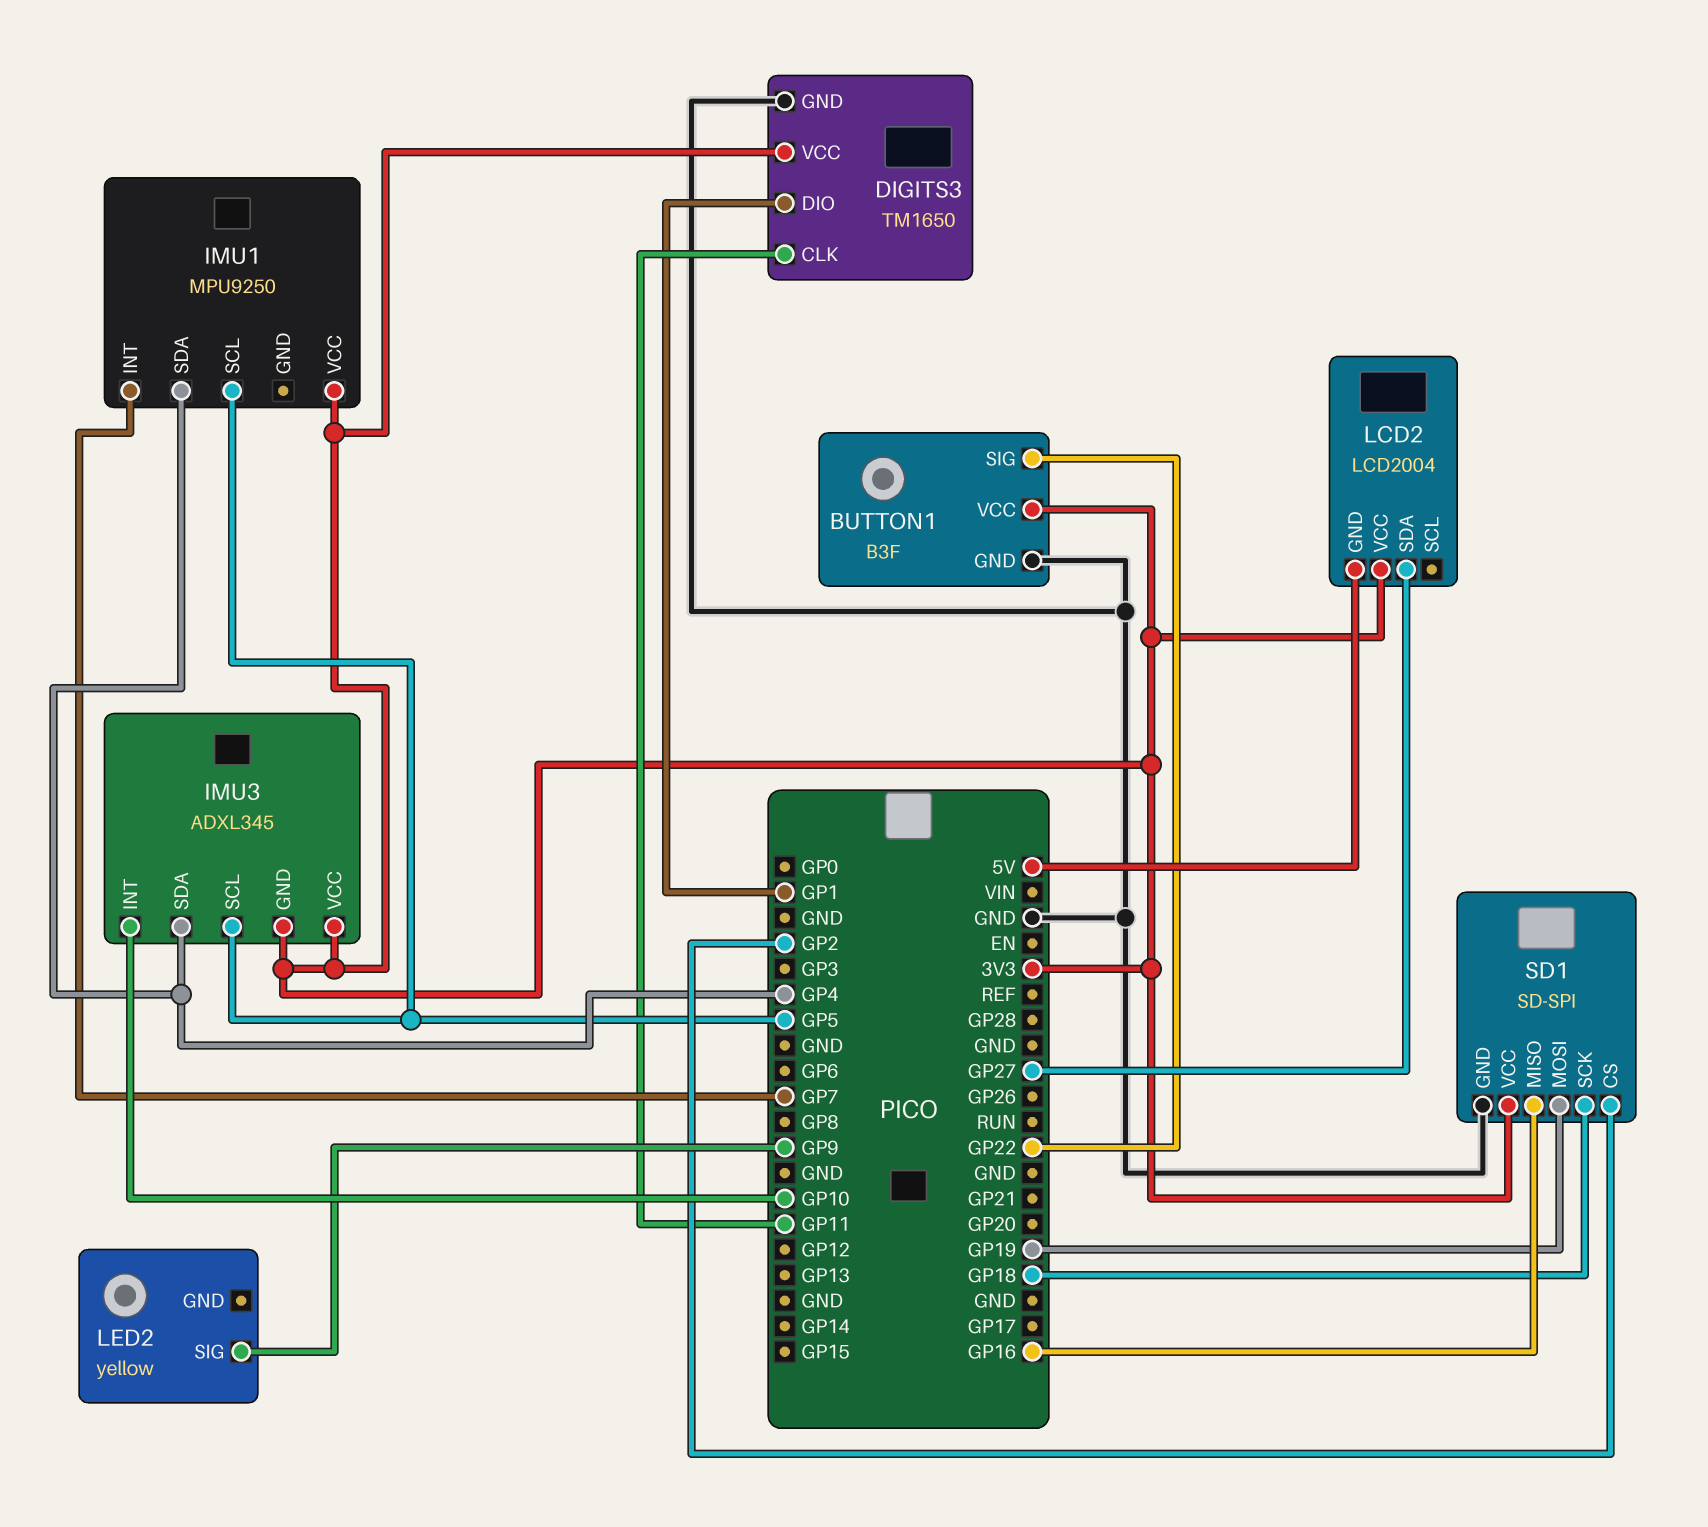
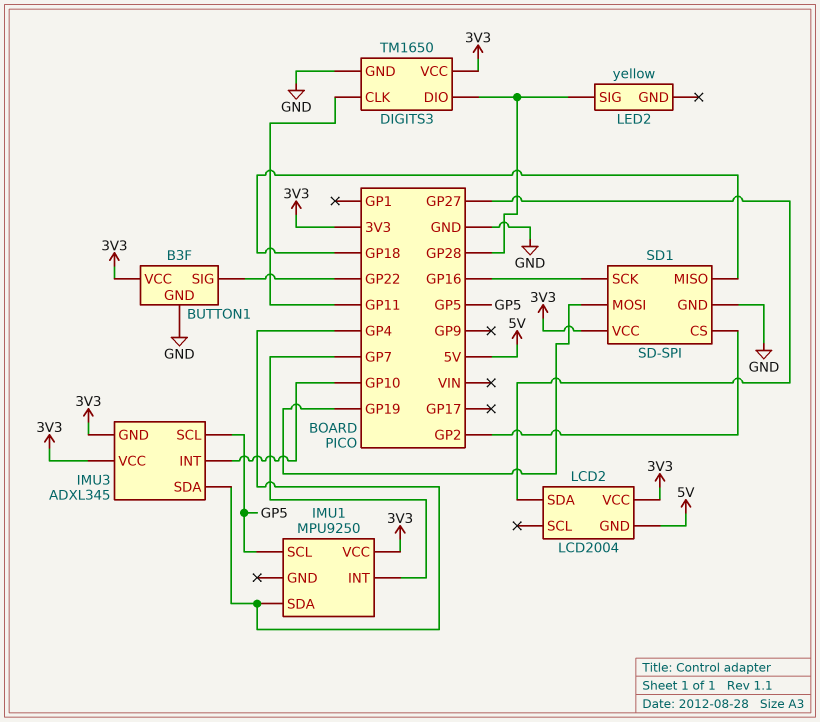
DIGITS3 pin DIO: GP1 -> GP28
LED2 pin SIG: GP9 -> GP28
SD1 pin MISO: GP16 -> GP18
SD1 pin SCK: GP18 -> GP16

